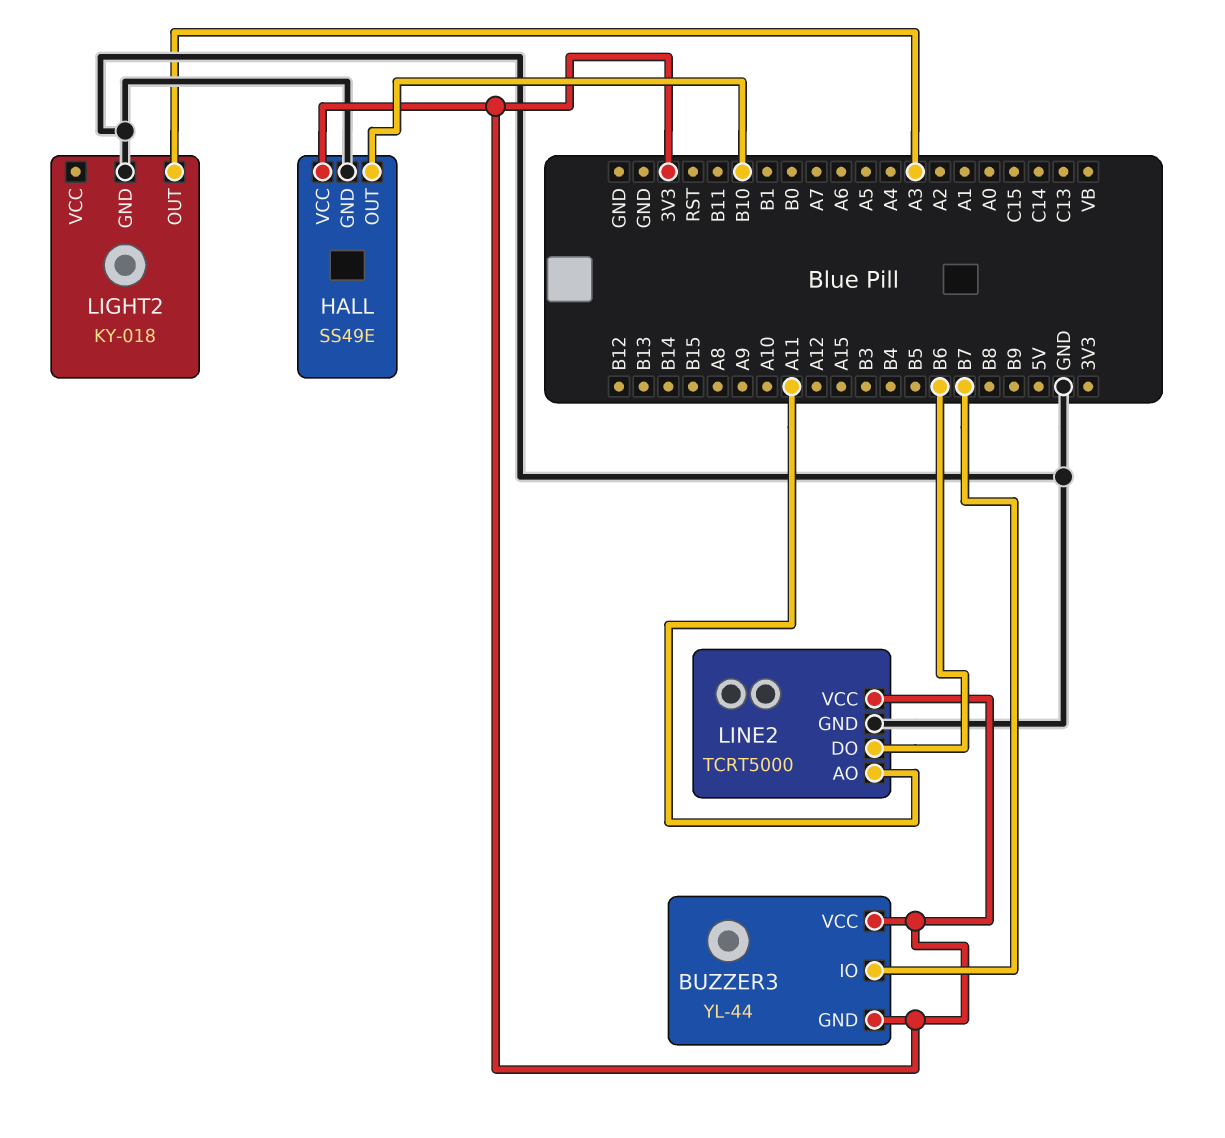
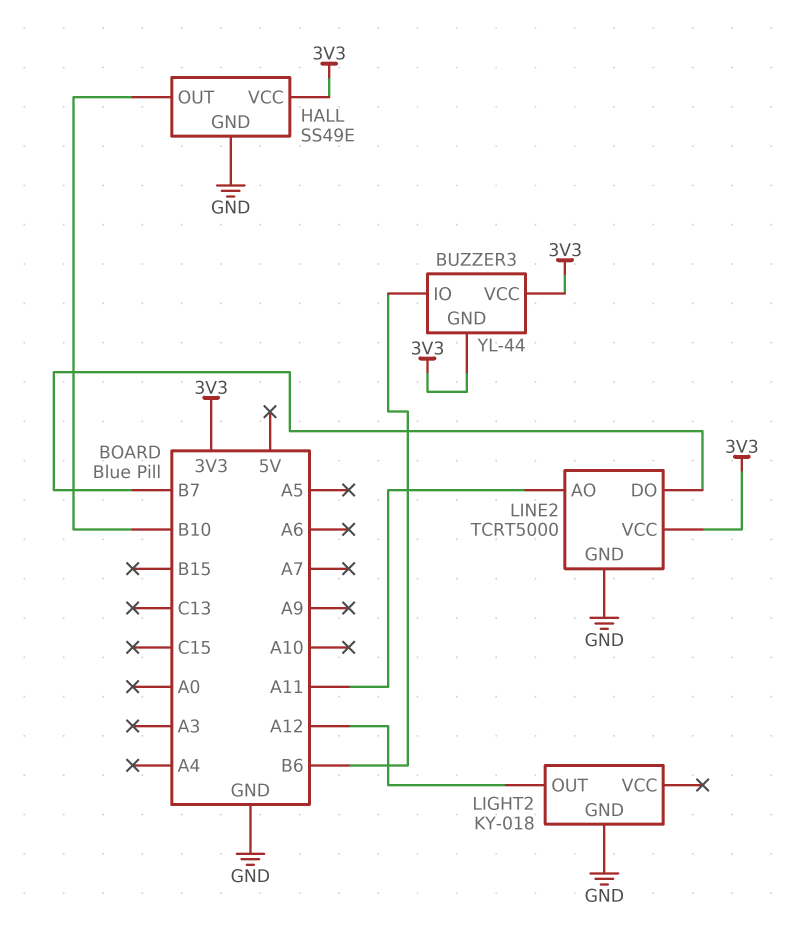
BUZZER3 pin IO: B7 -> B6
LIGHT2 pin OUT: A3 -> A12
LINE2 pin DO: B6 -> B7

